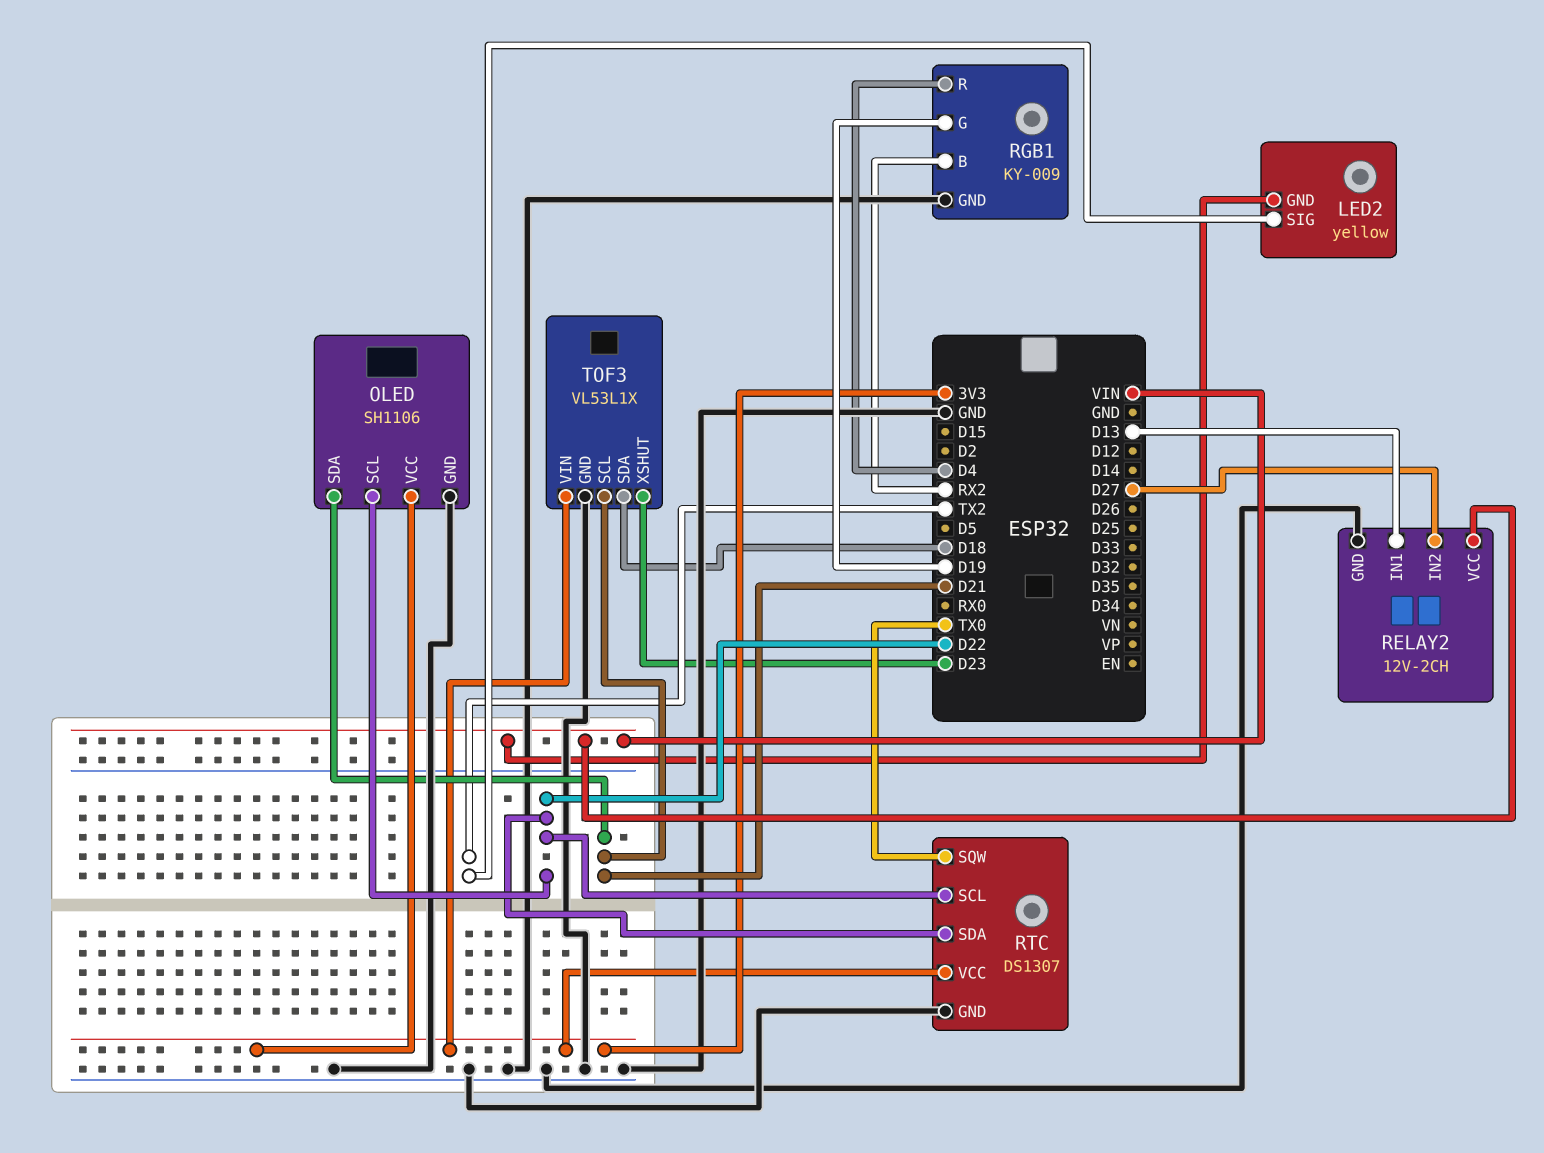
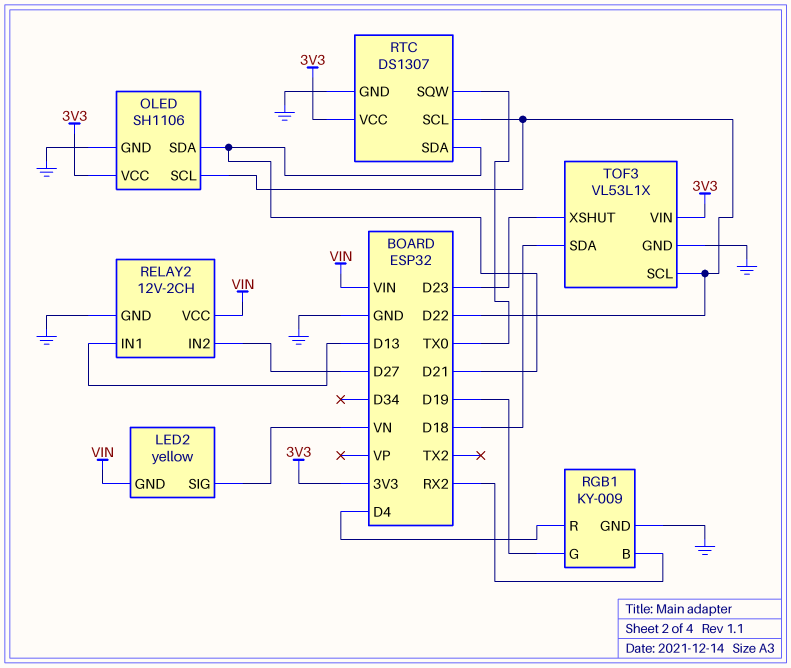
LED2 pin SIG: TX2 -> VN
RTC pin SDA: D22 -> D21
TOF3 pin SCL: D21 -> D22

